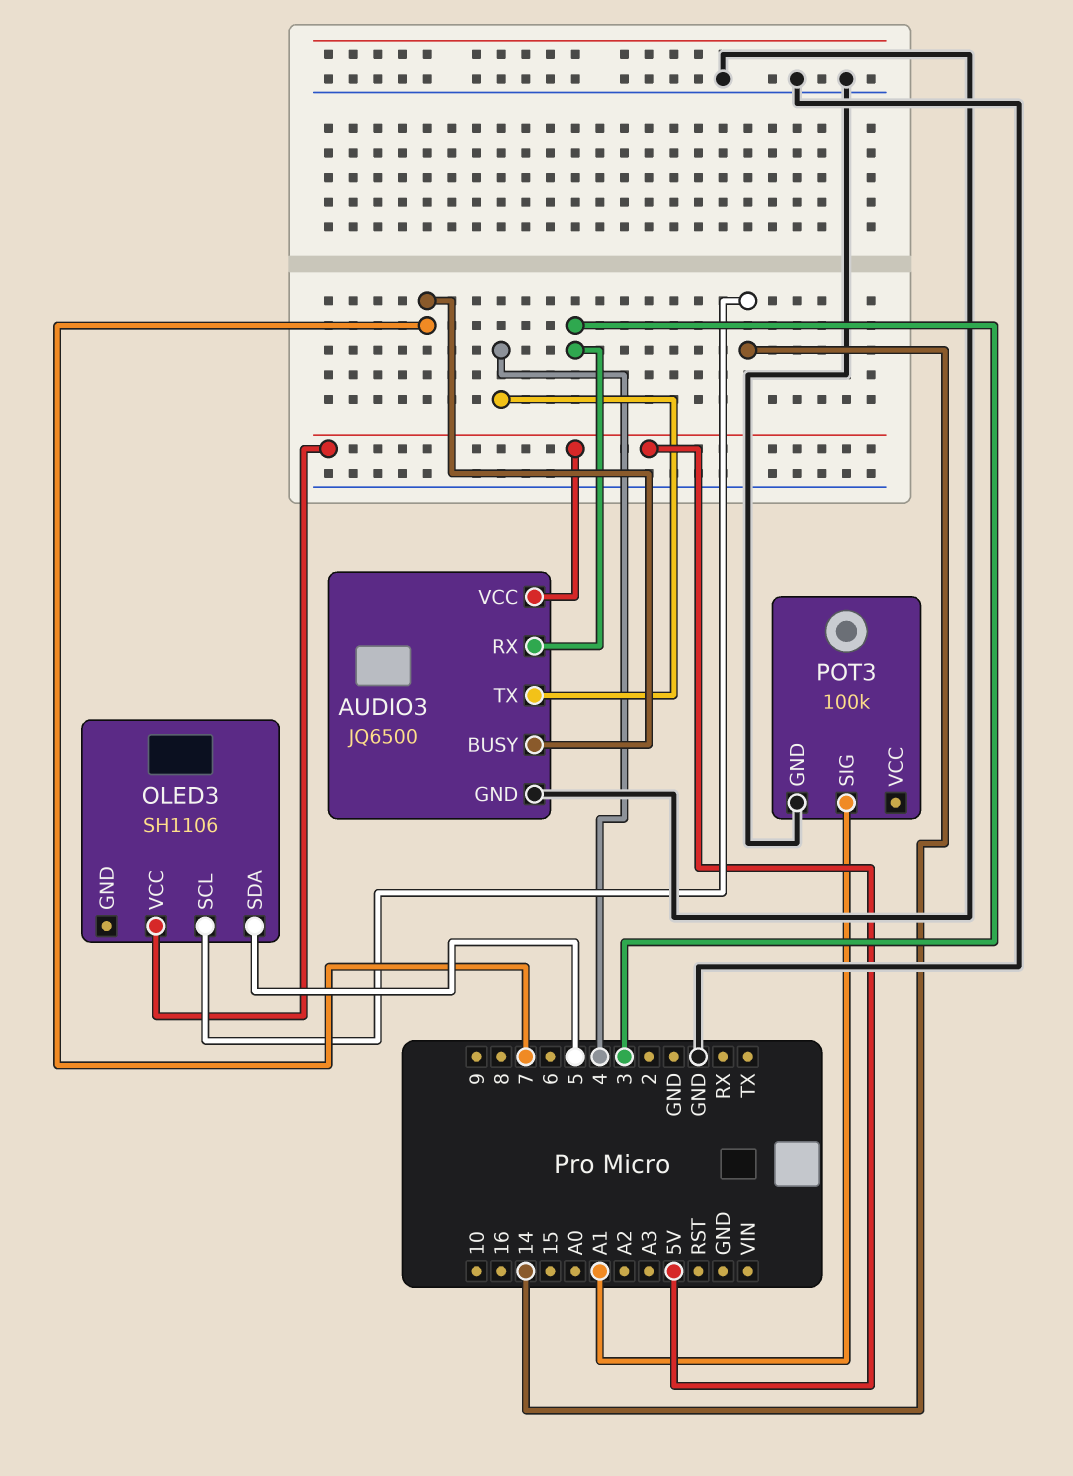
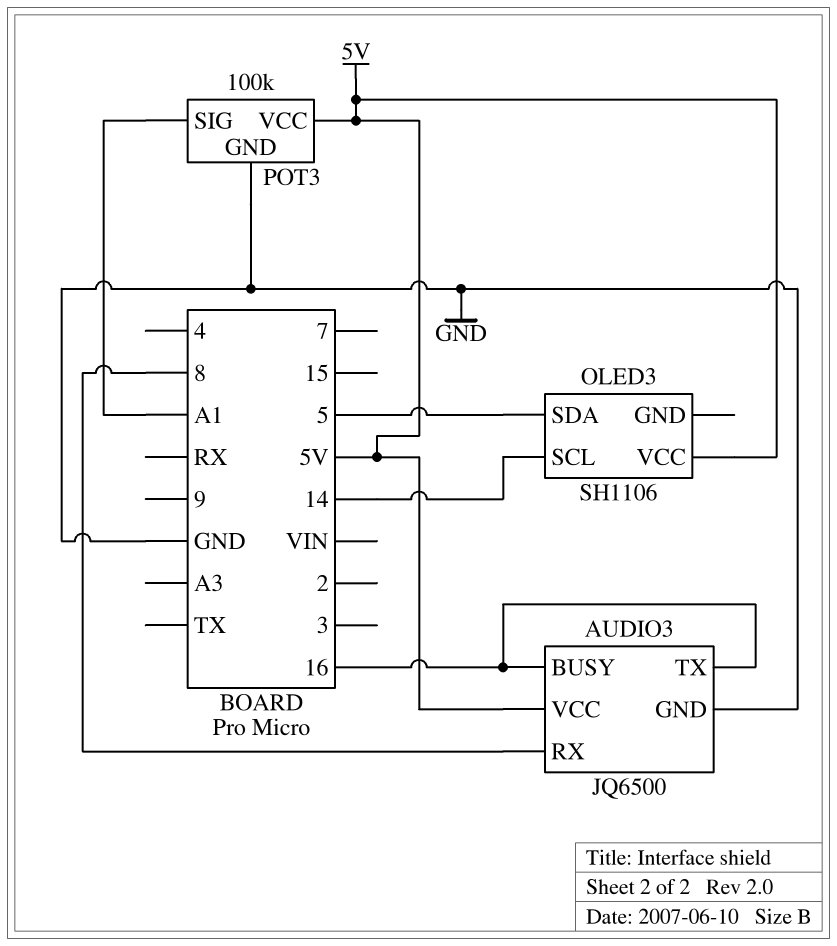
AUDIO3 pin BUSY: 7 -> 16
AUDIO3 pin RX: 3 -> 8
AUDIO3 pin TX: 4 -> 16
POT3 pin VCC: none -> 5V

